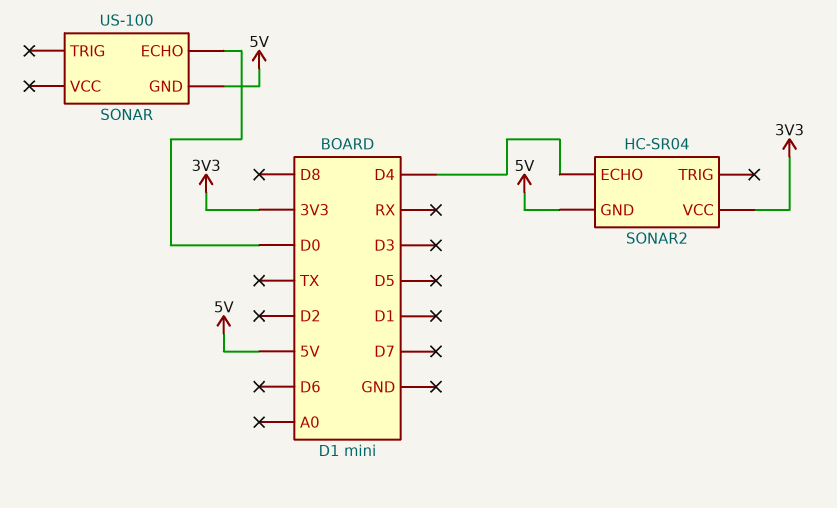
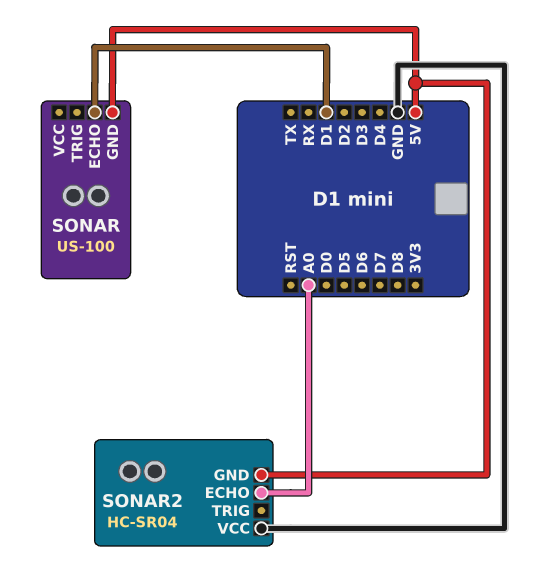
SONAR pin ECHO: D0 -> D1
SONAR2 pin ECHO: D4 -> A0
SONAR2 pin VCC: 3V3 -> GND

